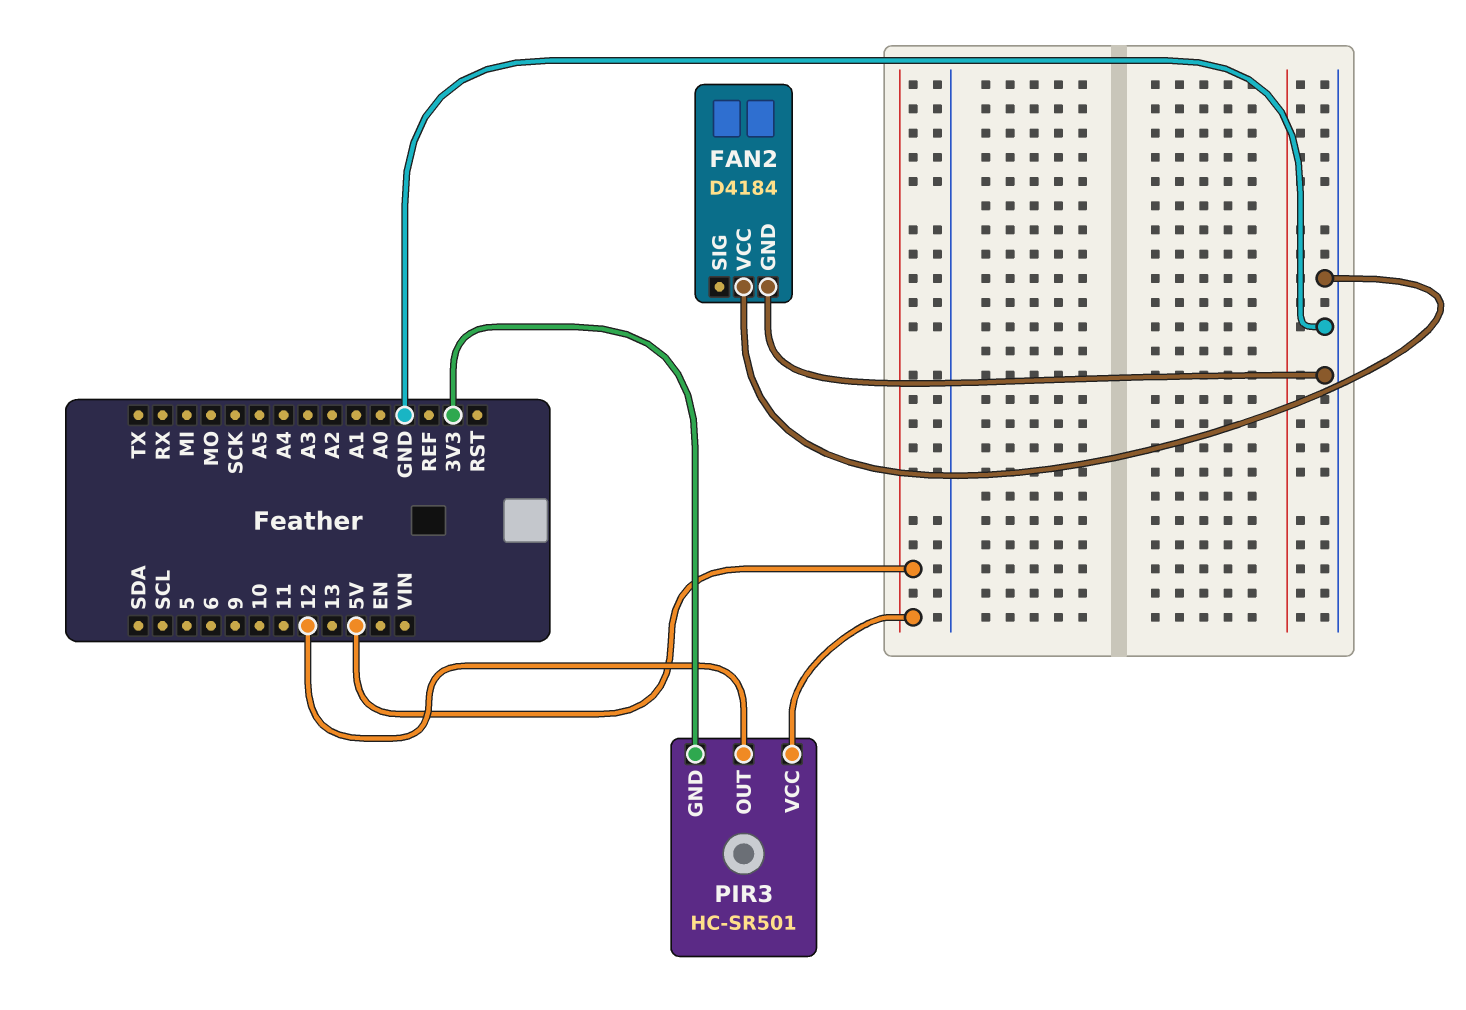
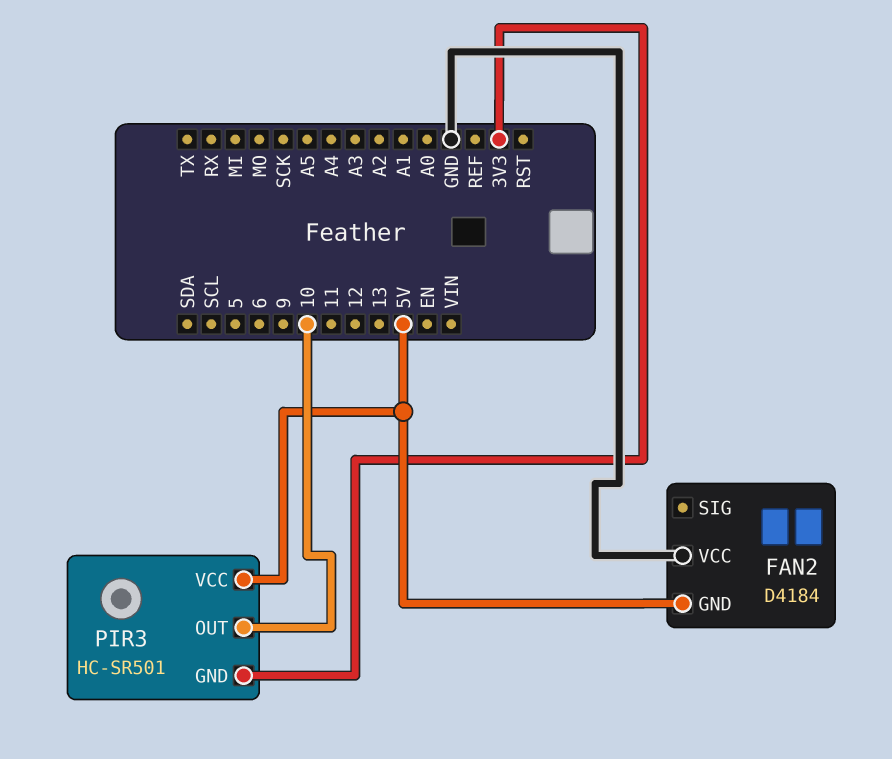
FAN2 pin GND: GND -> 5V
PIR3 pin OUT: 12 -> 10

